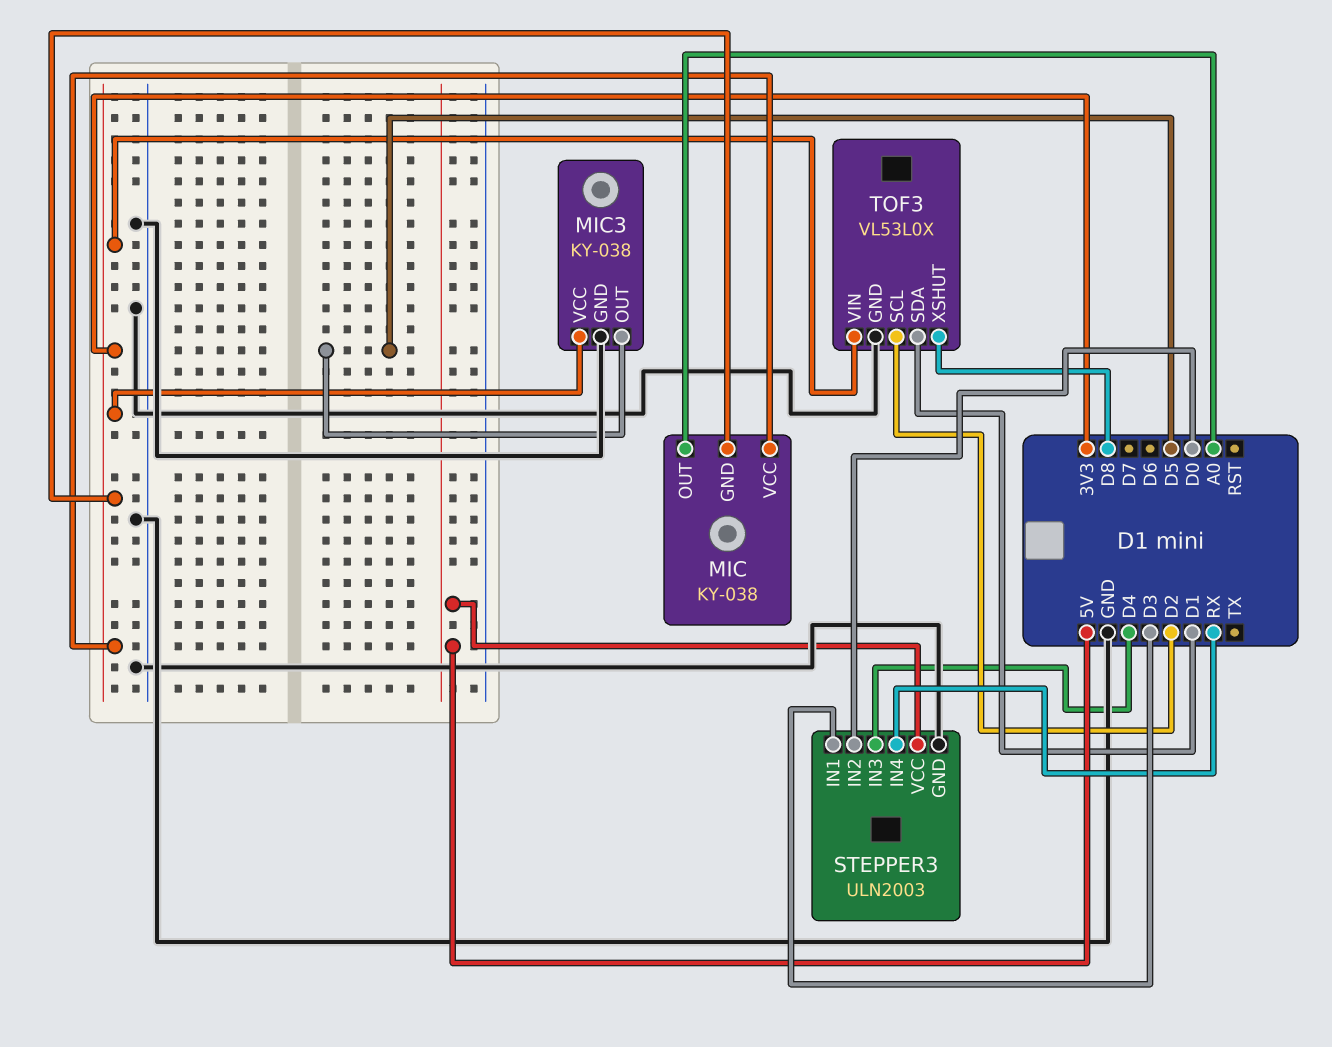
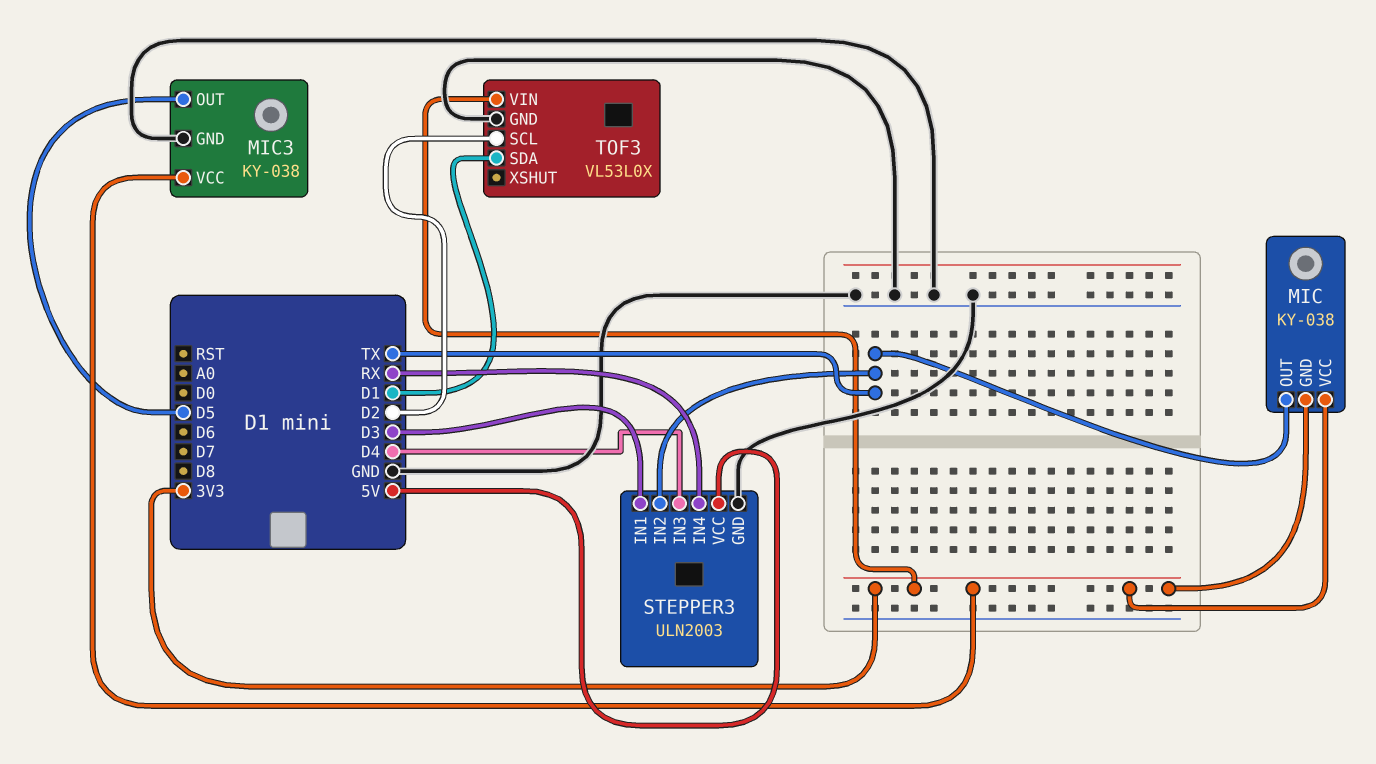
MIC pin OUT: A0 -> TX
STEPPER3 pin IN2: D0 -> TX
TOF3 pin XSHUT: D8 -> none

